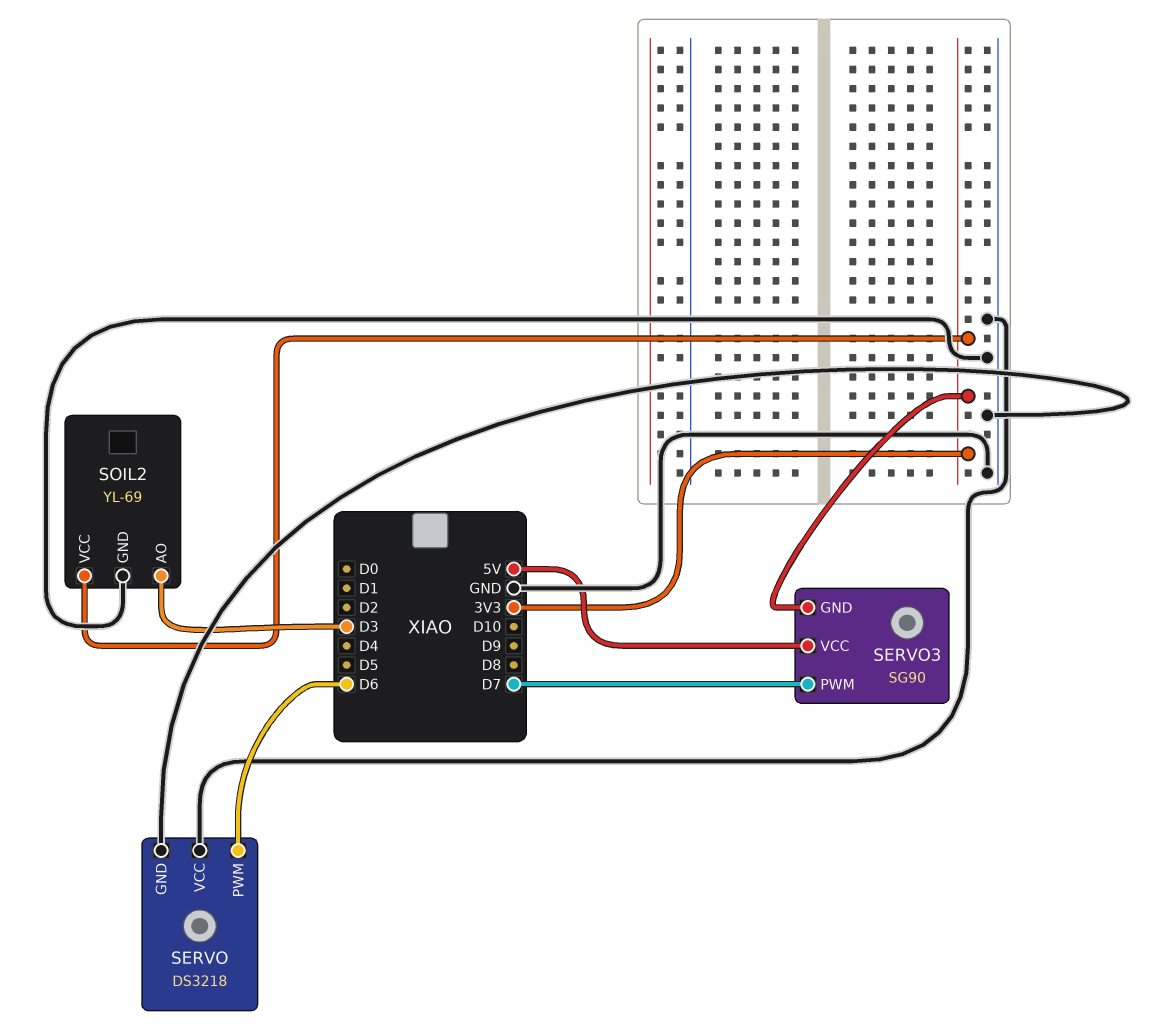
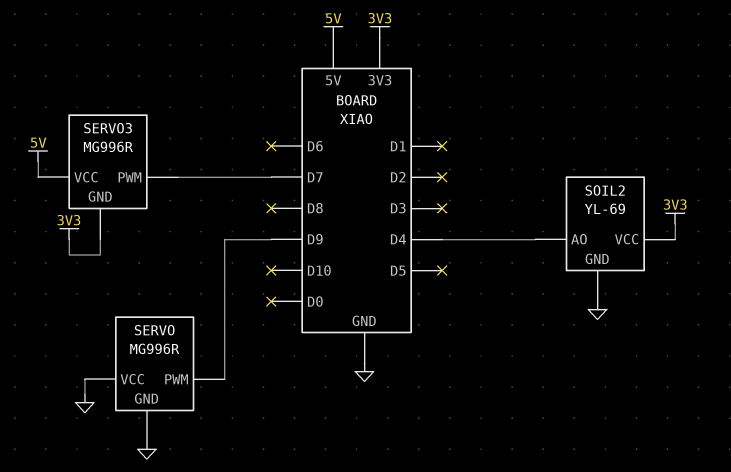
SERVO: DS3218 -> MG996R
SERVO pin PWM: D6 -> D9
SERVO3: SG90 -> MG996R
SOIL2 pin AO: D3 -> D4

